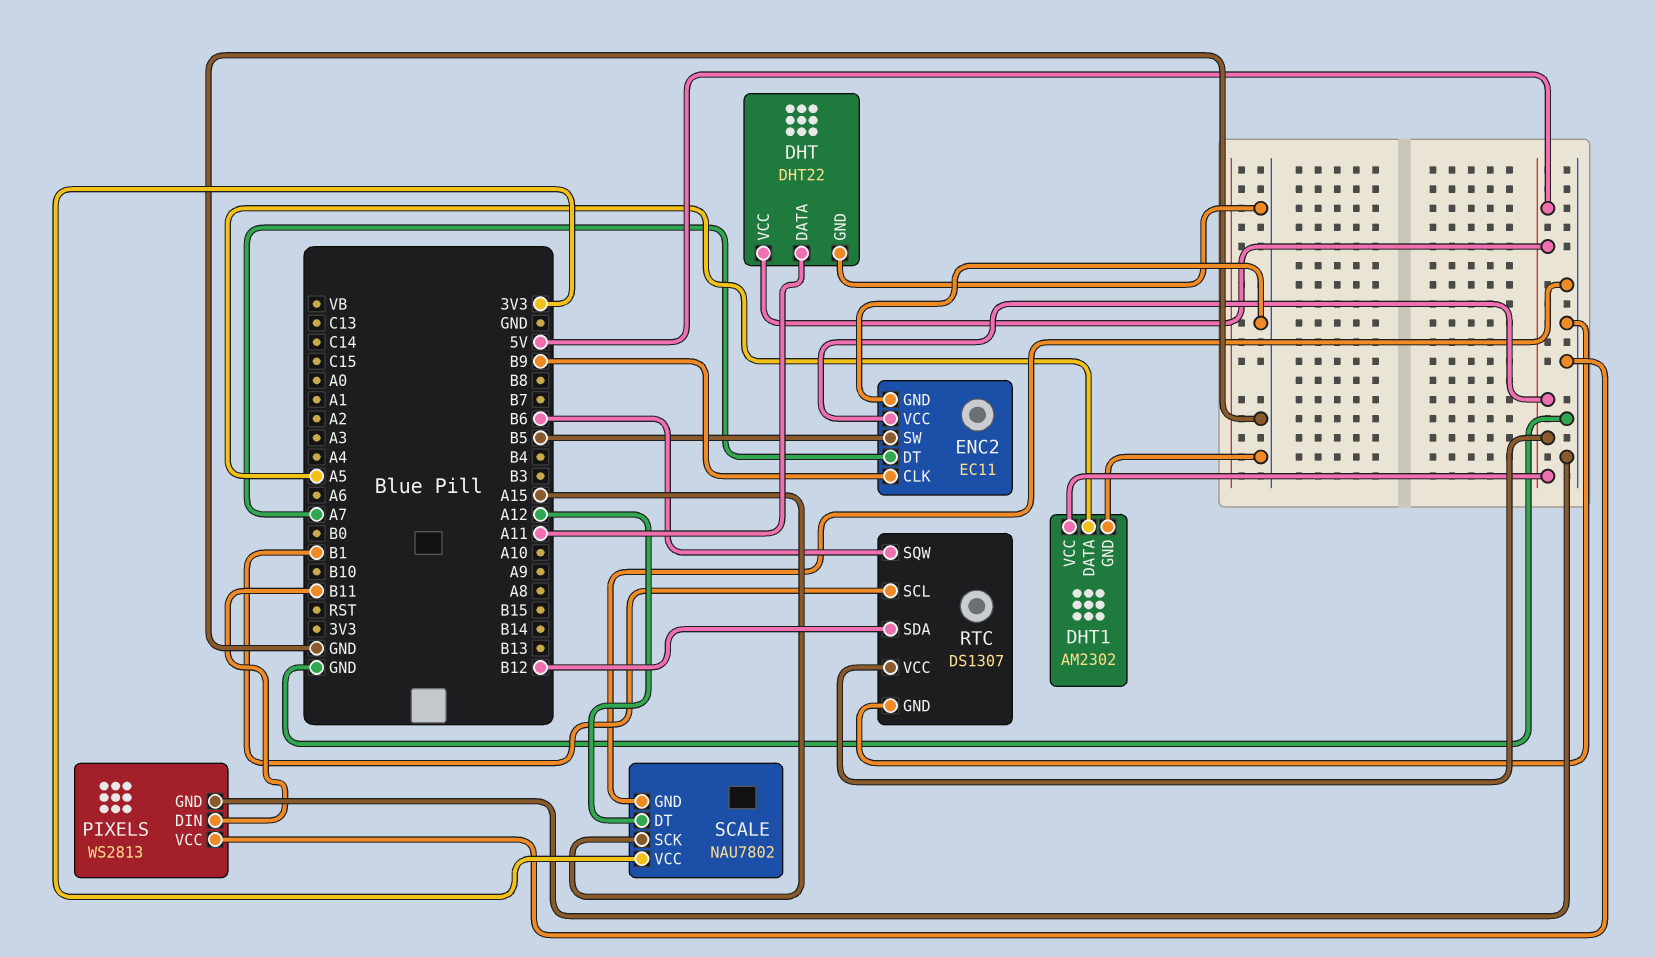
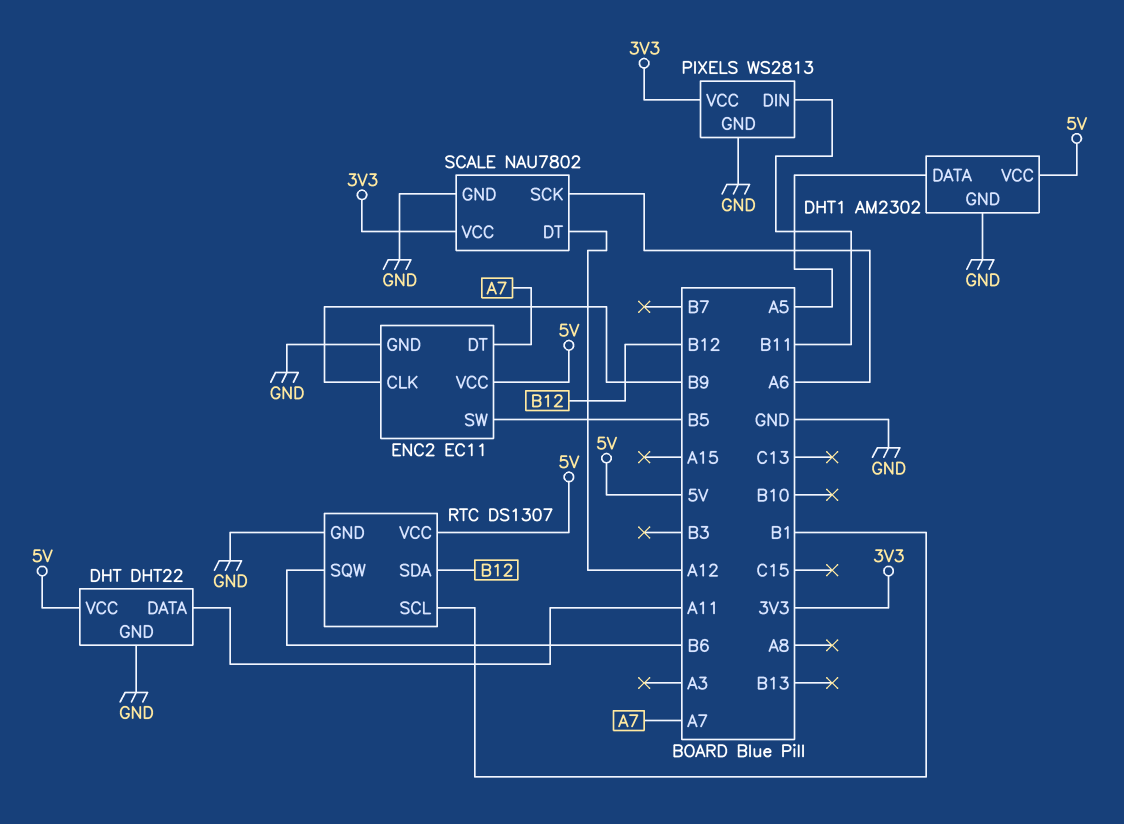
PIXELS pin VCC: GND -> 3V3
SCALE pin SCK: A15 -> A6

